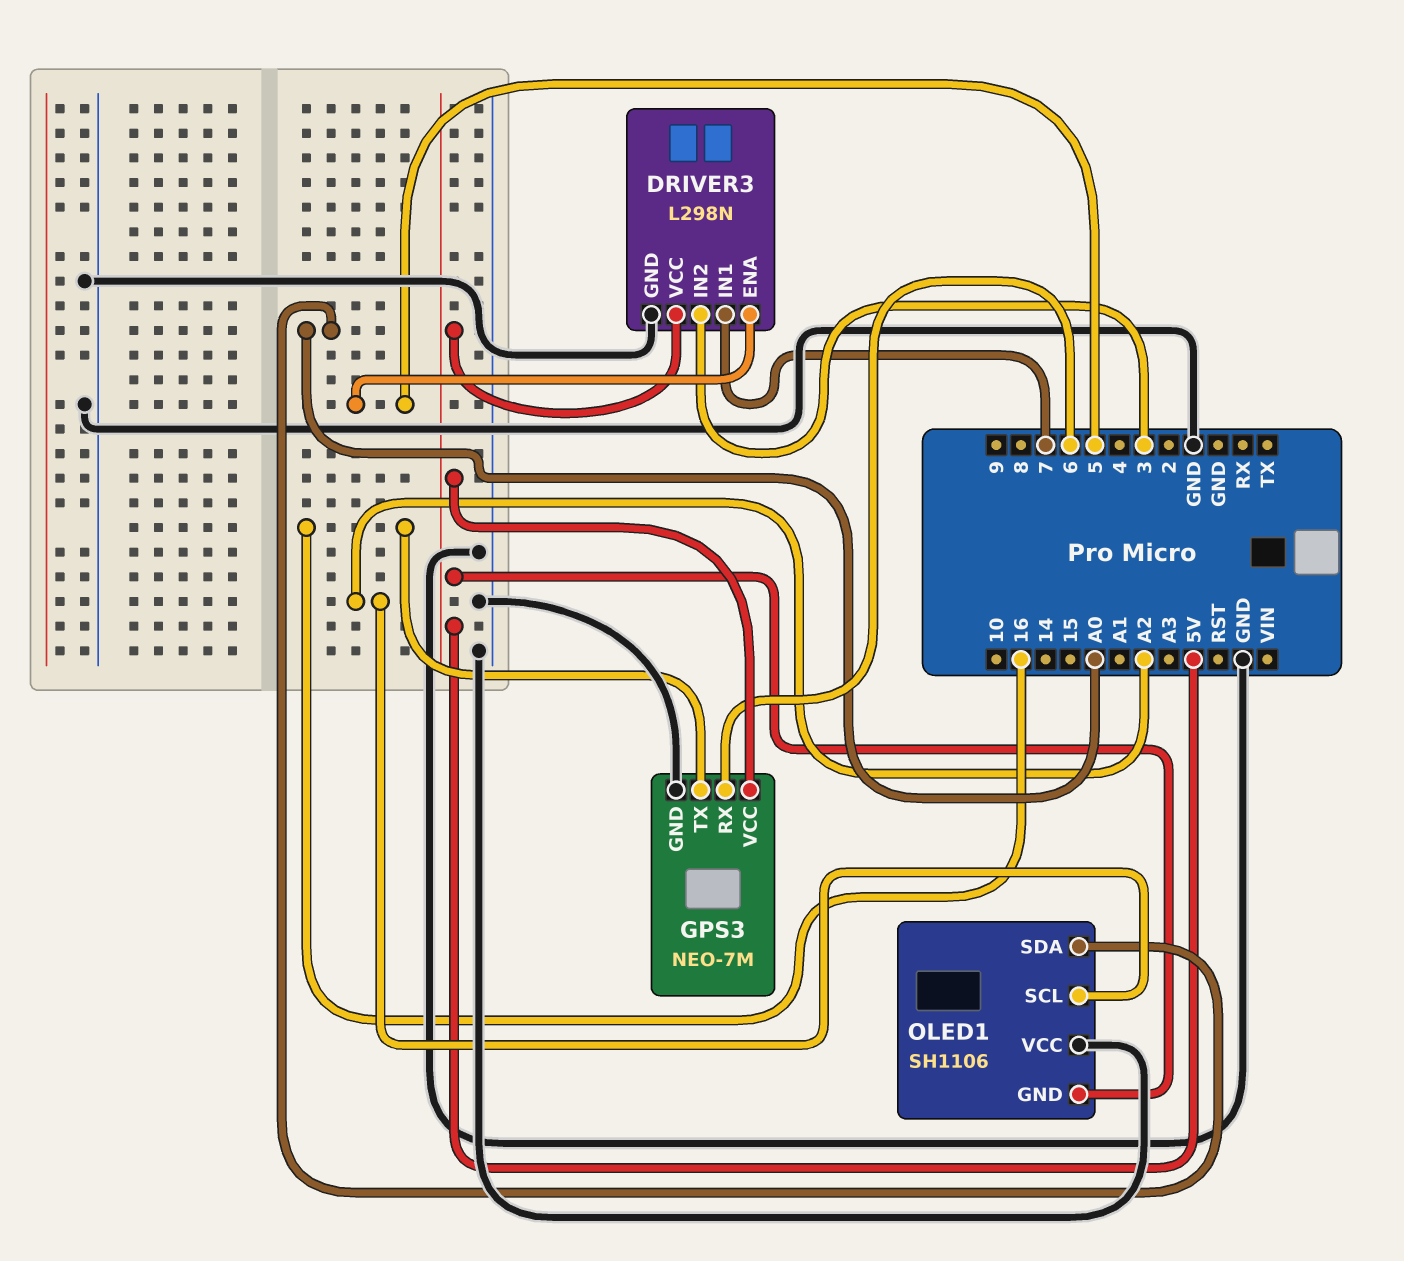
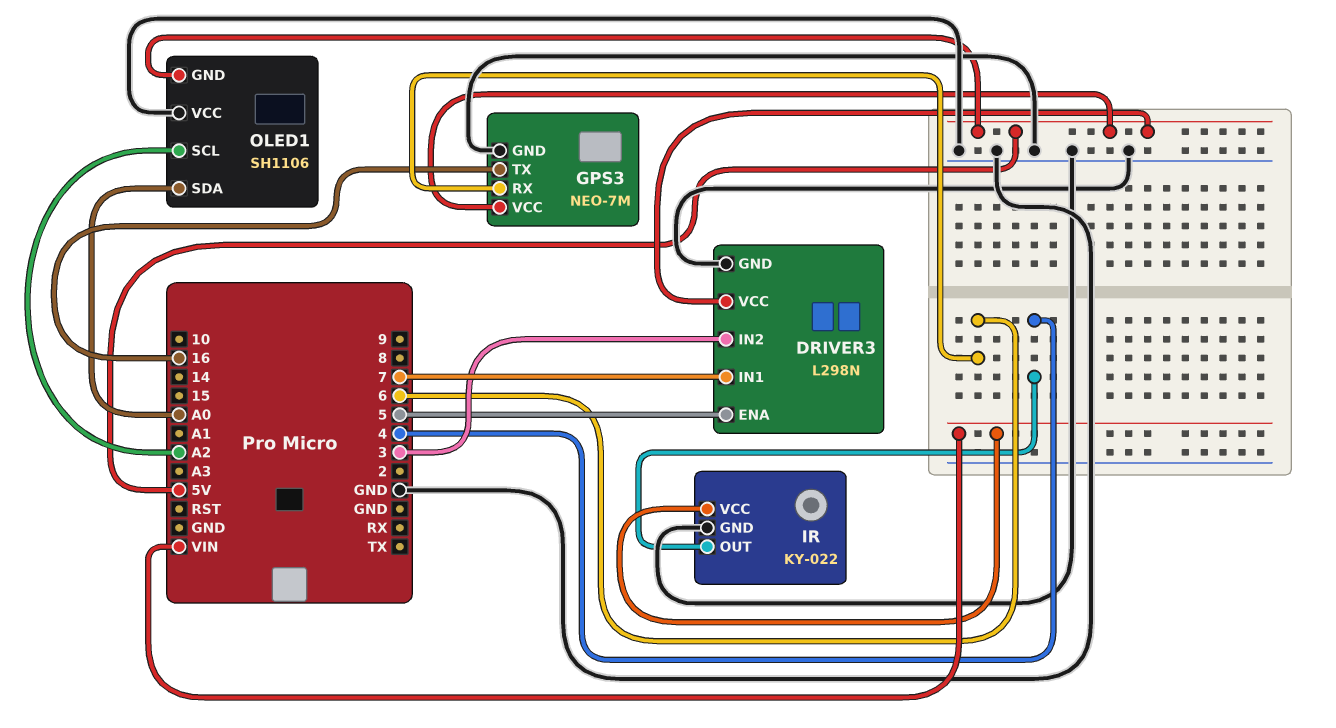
IR: none -> KY-022
IR pin GND: none -> GND
IR pin OUT: none -> 4
IR pin VCC: none -> VIN

